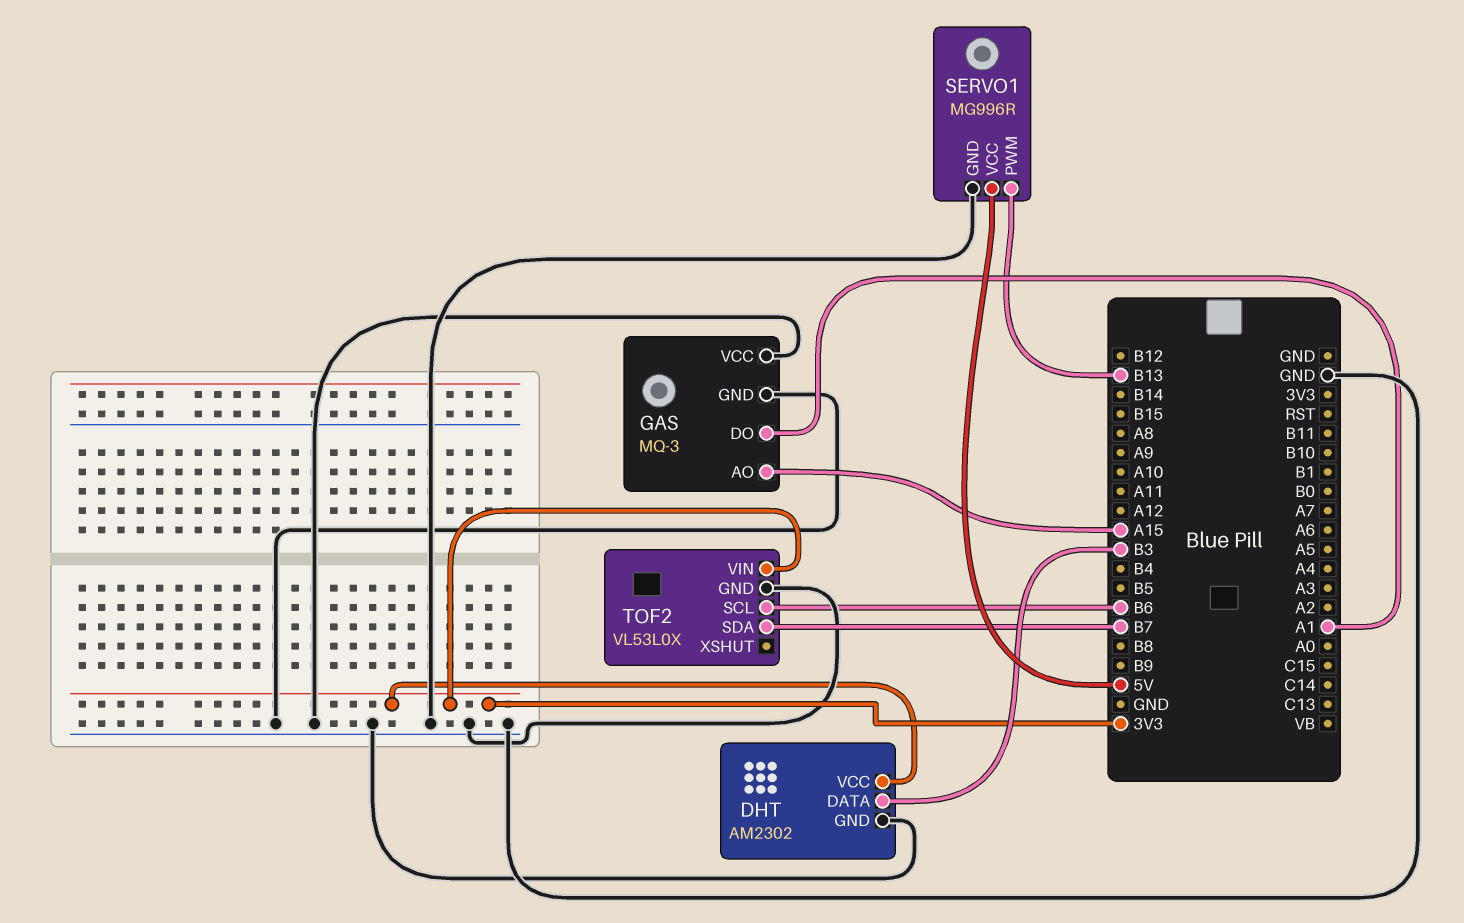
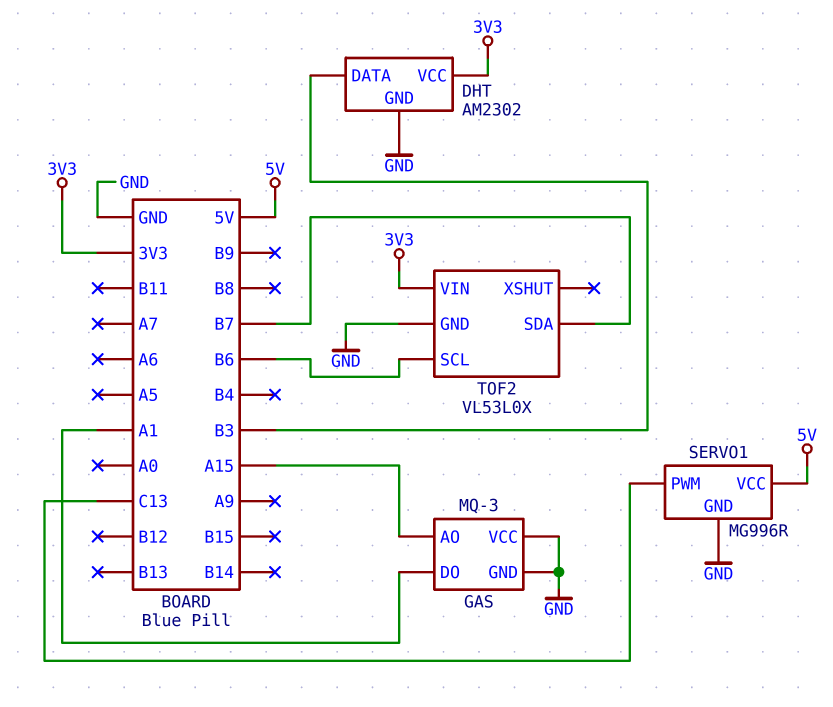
SERVO1 pin PWM: B13 -> C13

